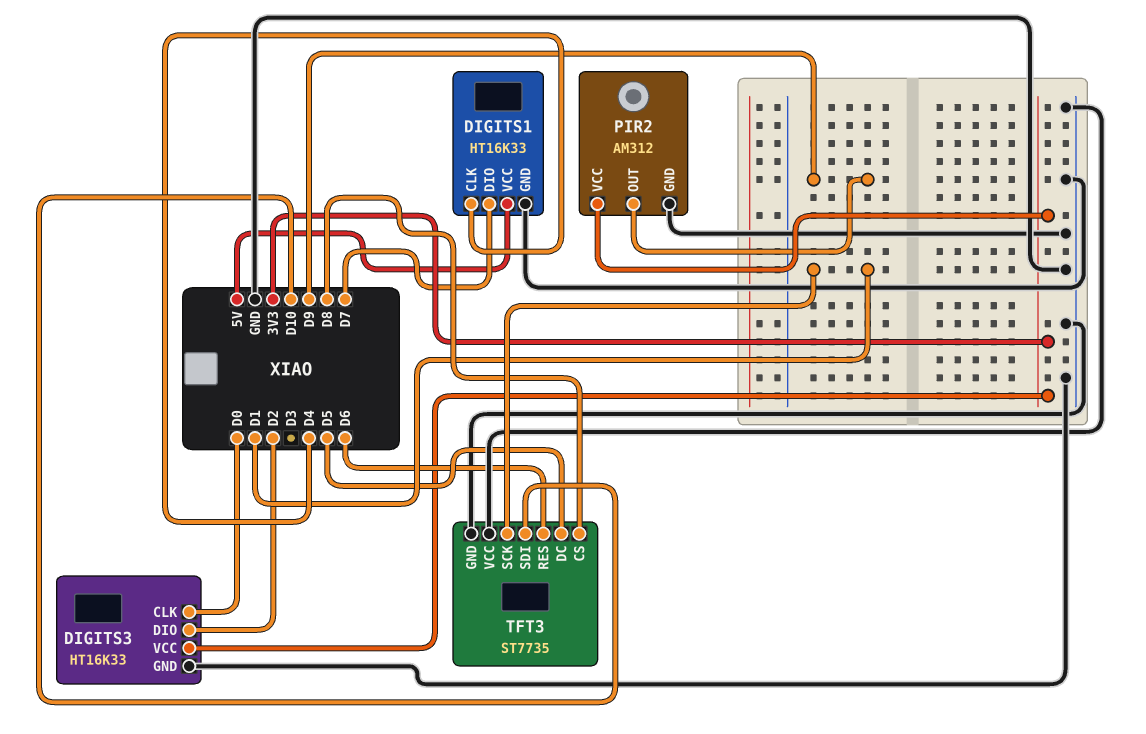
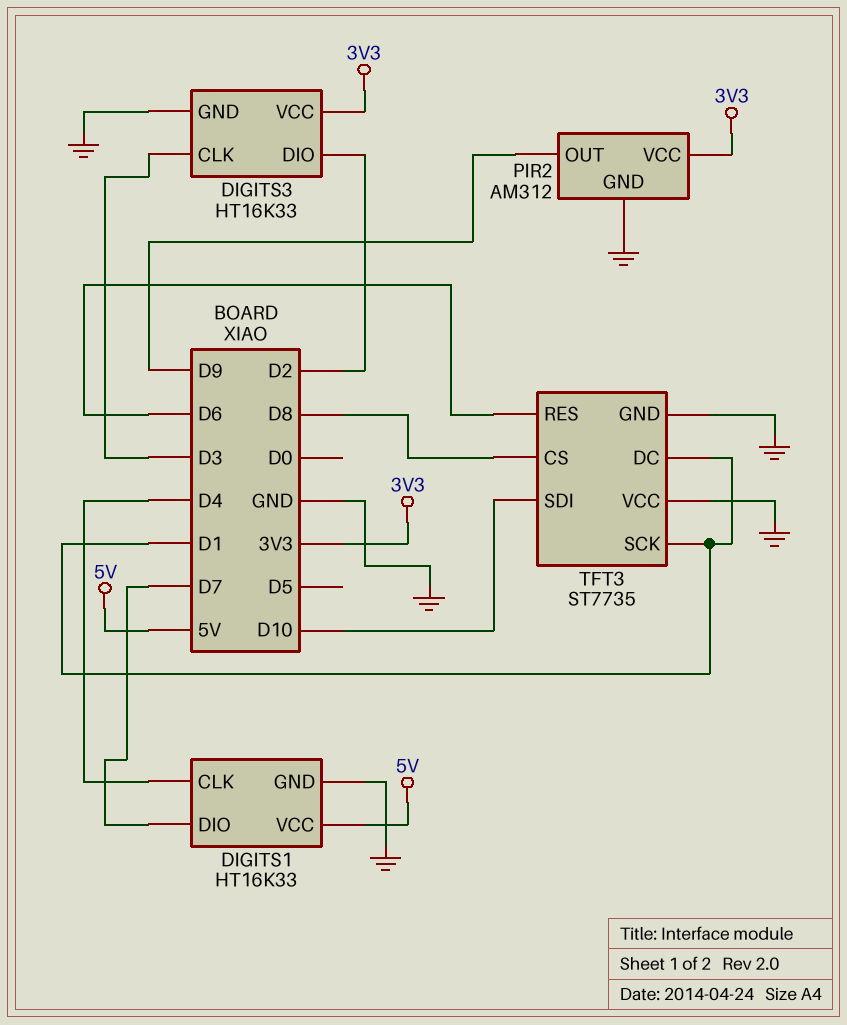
DIGITS3 pin CLK: D0 -> D3
TFT3 pin DC: D5 -> D1

